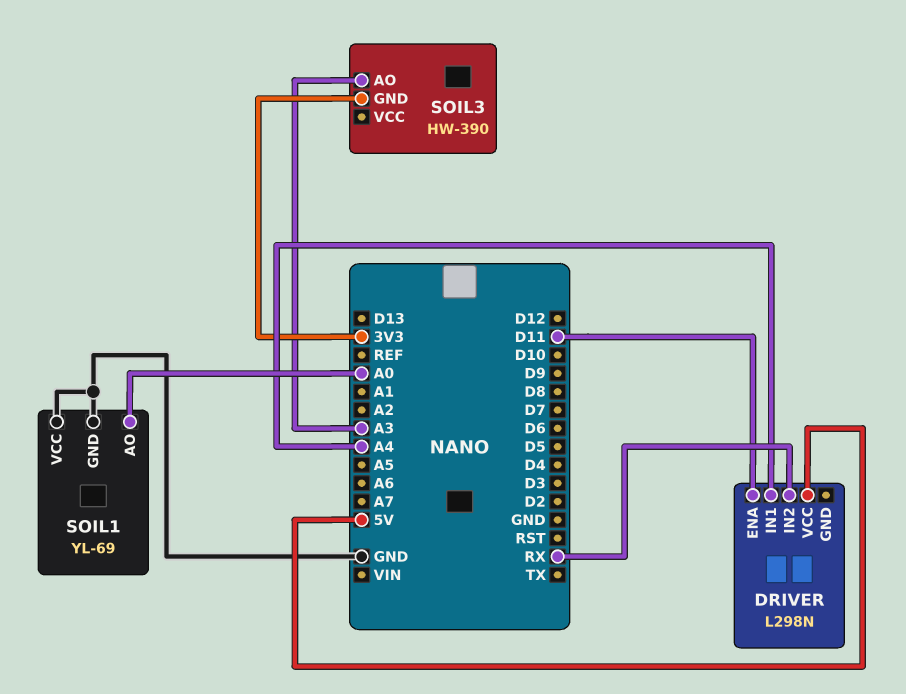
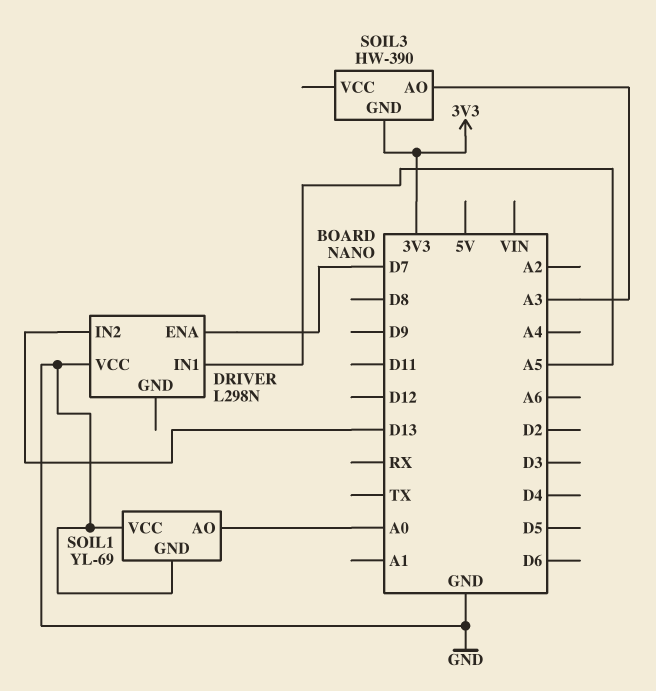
DRIVER pin ENA: D11 -> D7
DRIVER pin IN1: A4 -> A5
DRIVER pin IN2: RX -> D13
DRIVER pin VCC: 5V -> GND

